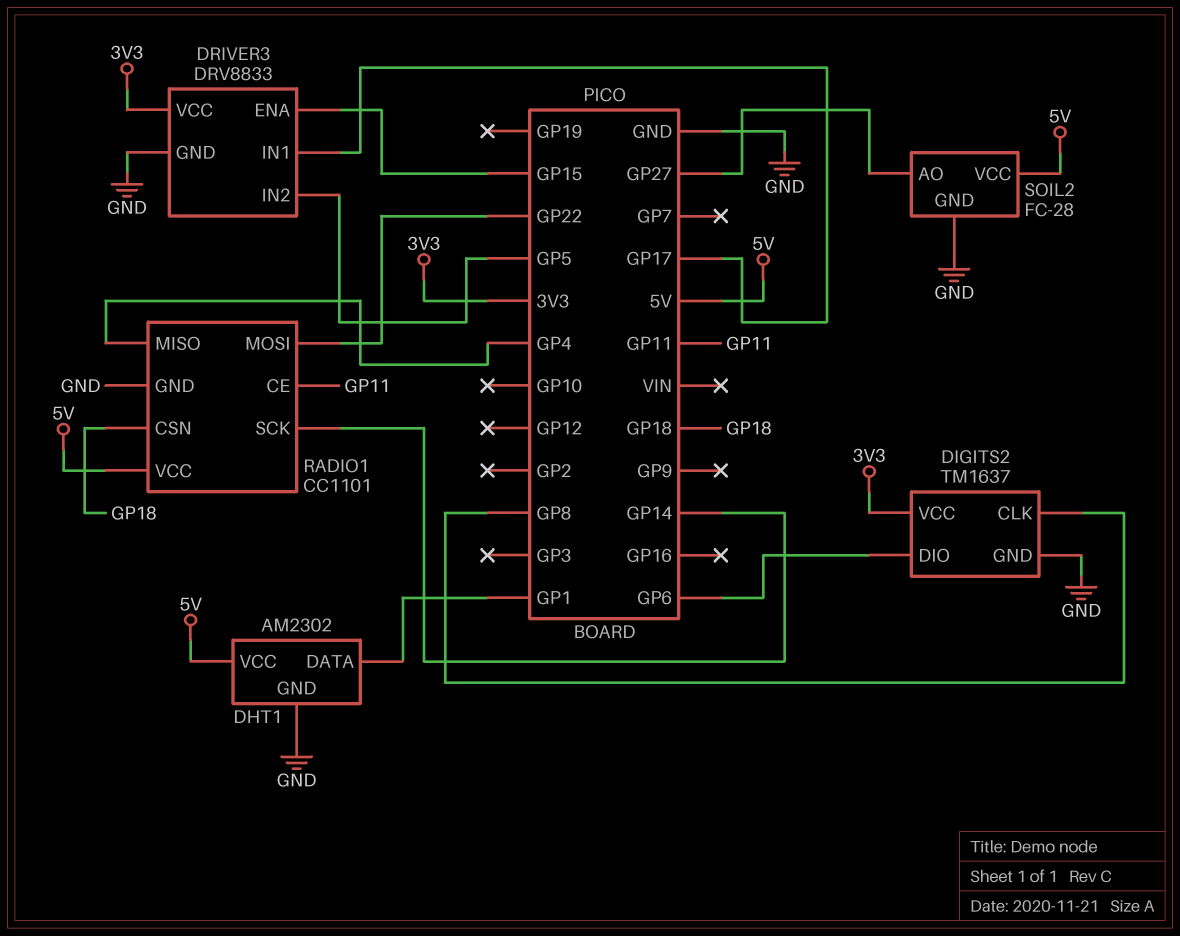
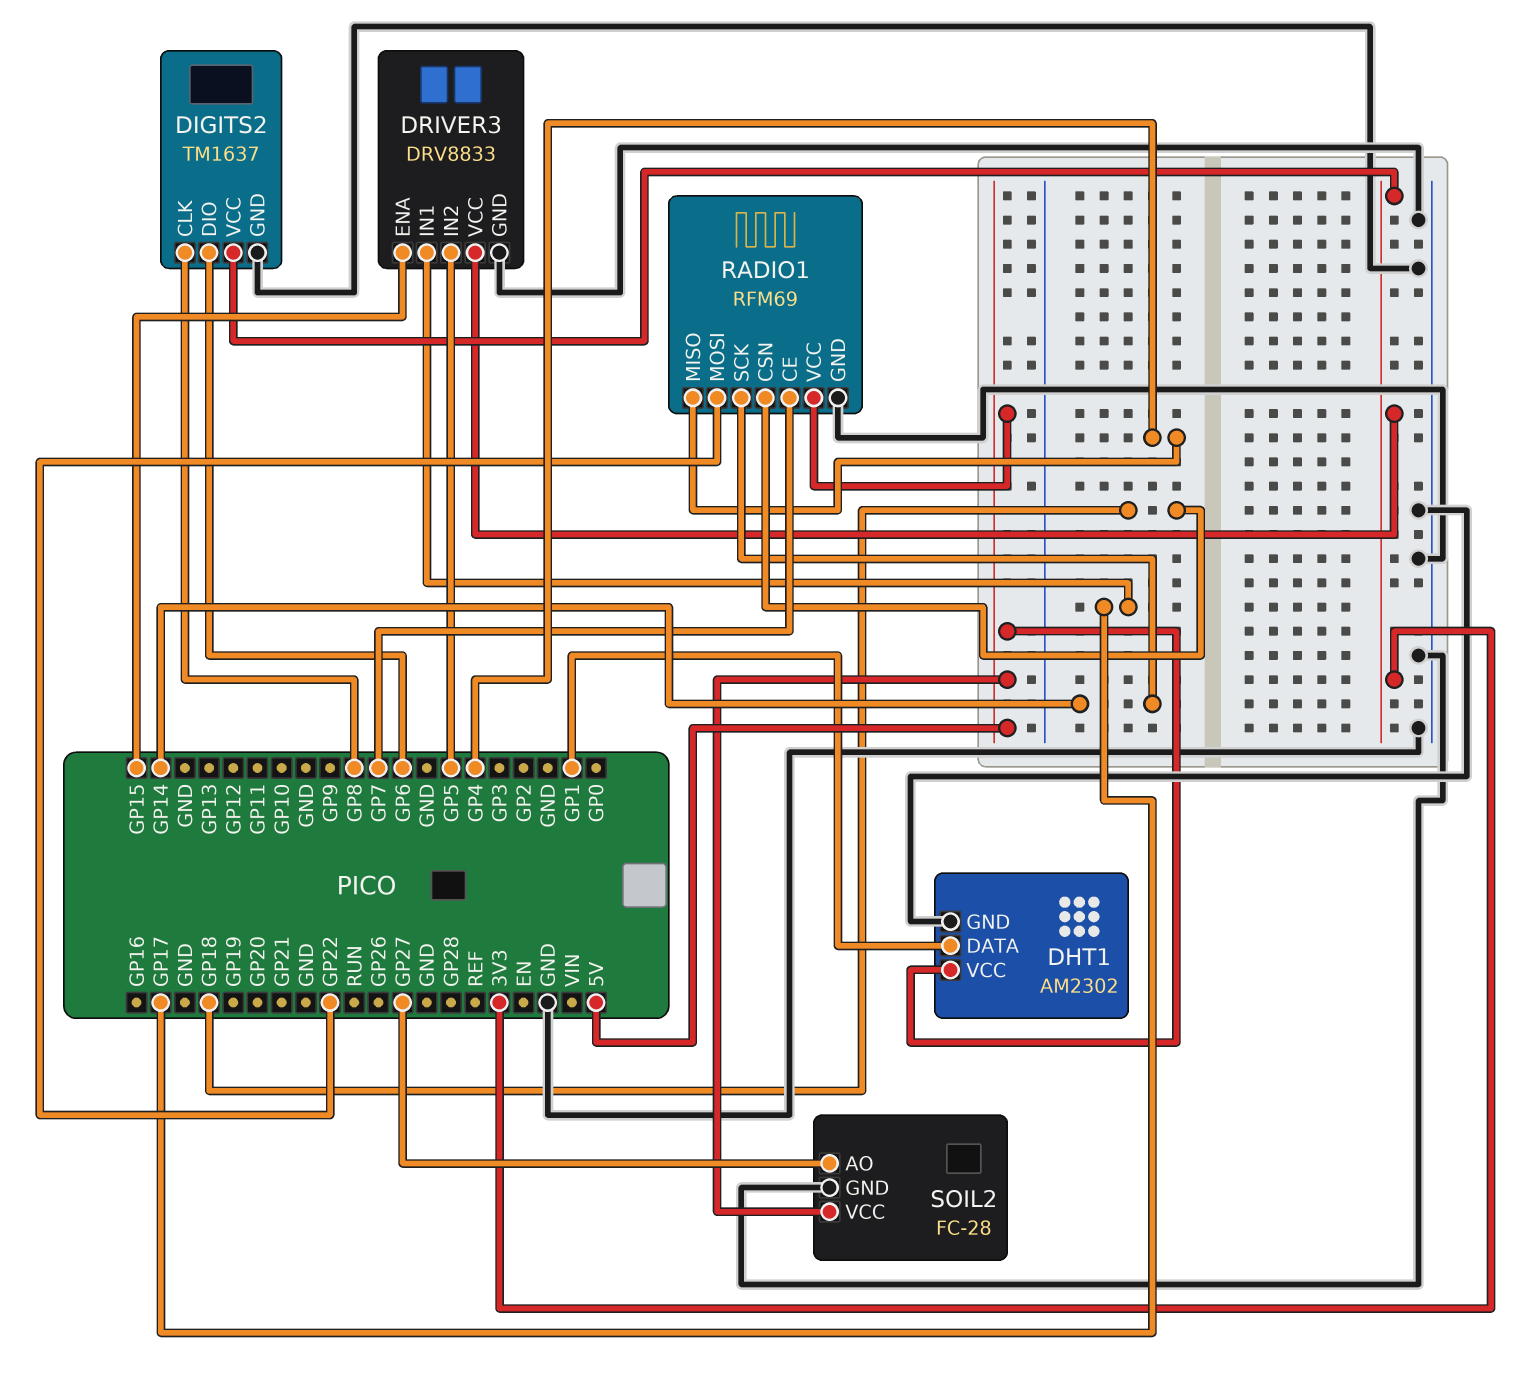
RADIO1: CC1101 -> RFM69
RADIO1 pin CE: GP11 -> GP7

